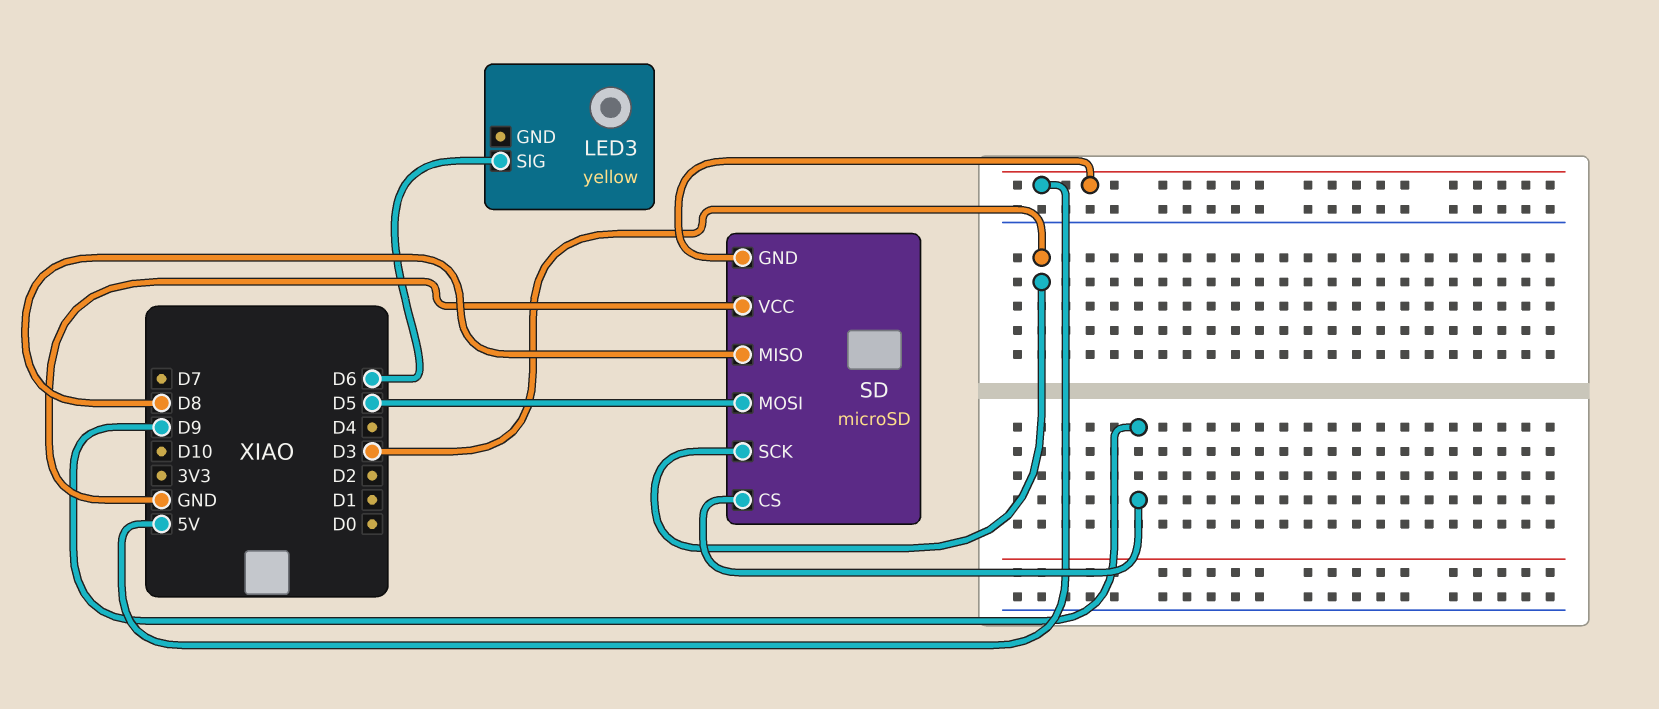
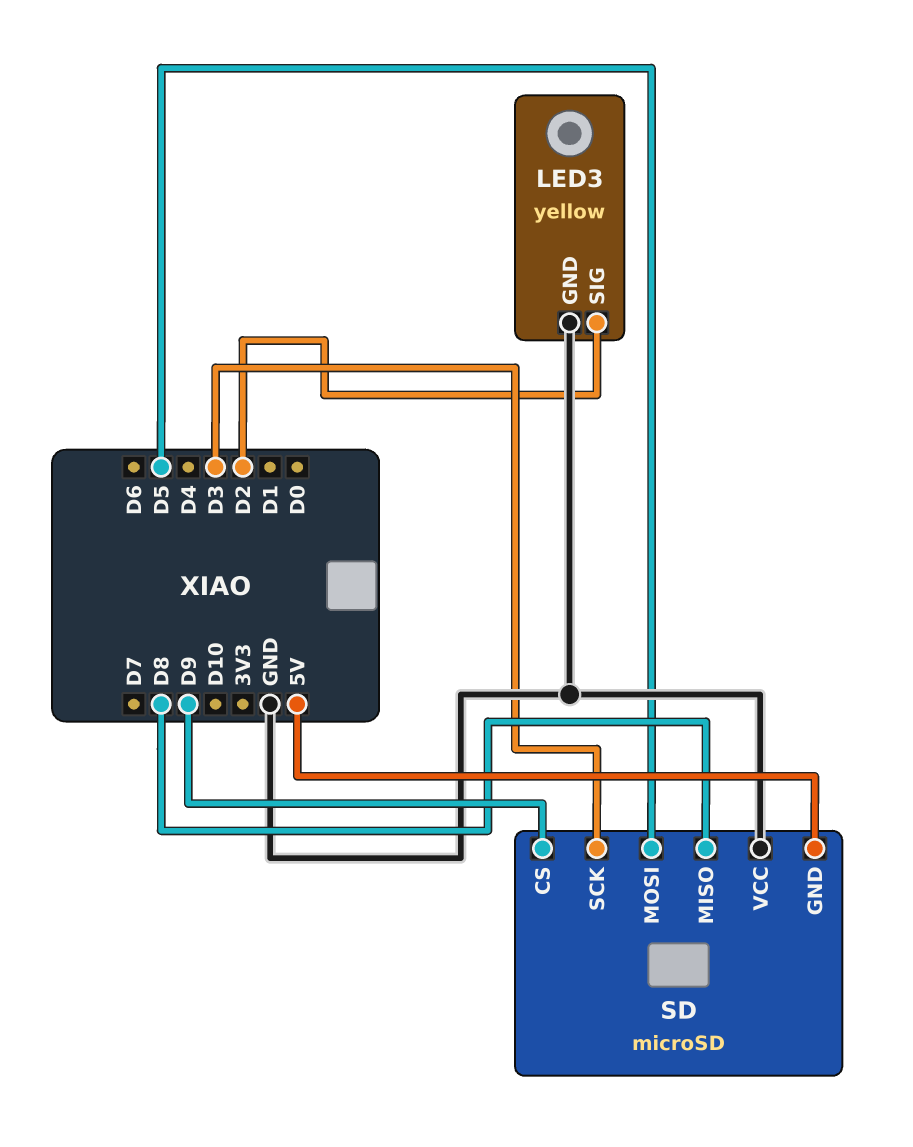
LED3 pin GND: none -> GND
LED3 pin SIG: D6 -> D2

